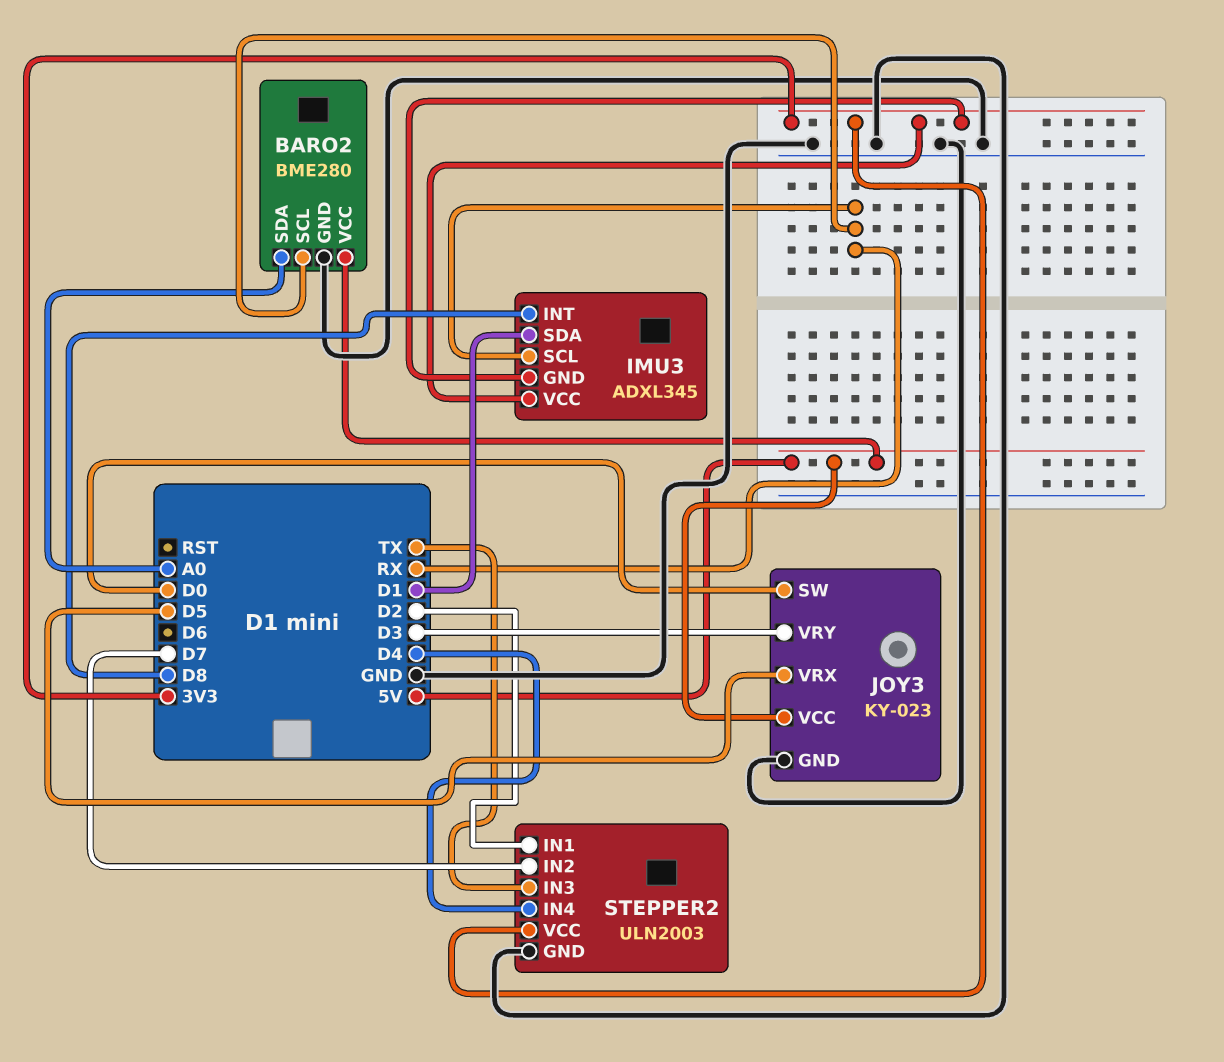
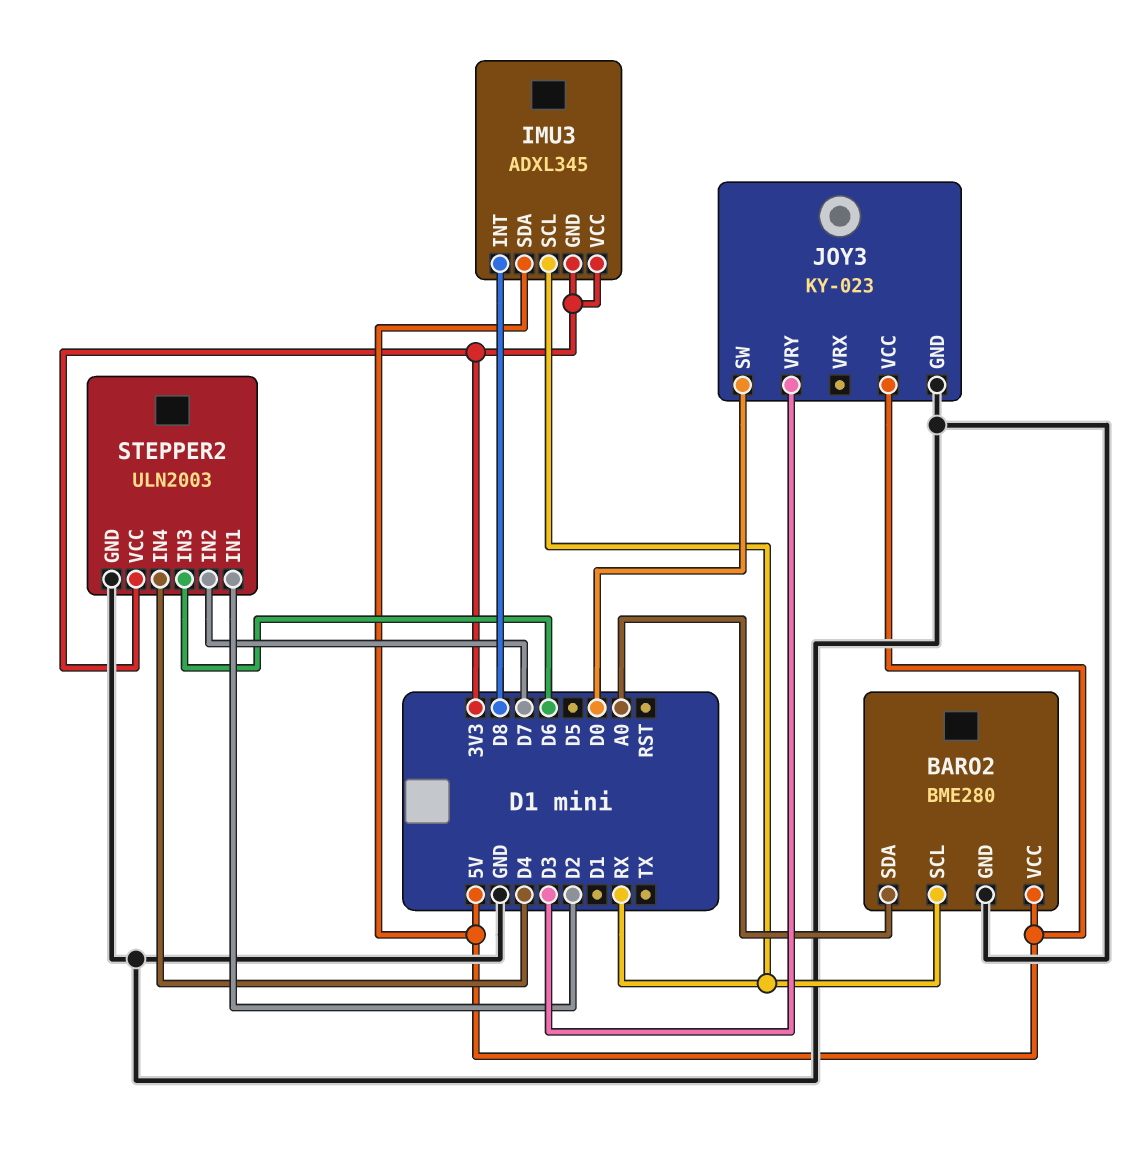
IMU3 pin SDA: D1 -> 5V
JOY3 pin VRX: D5 -> none
STEPPER2 pin IN3: TX -> D6

